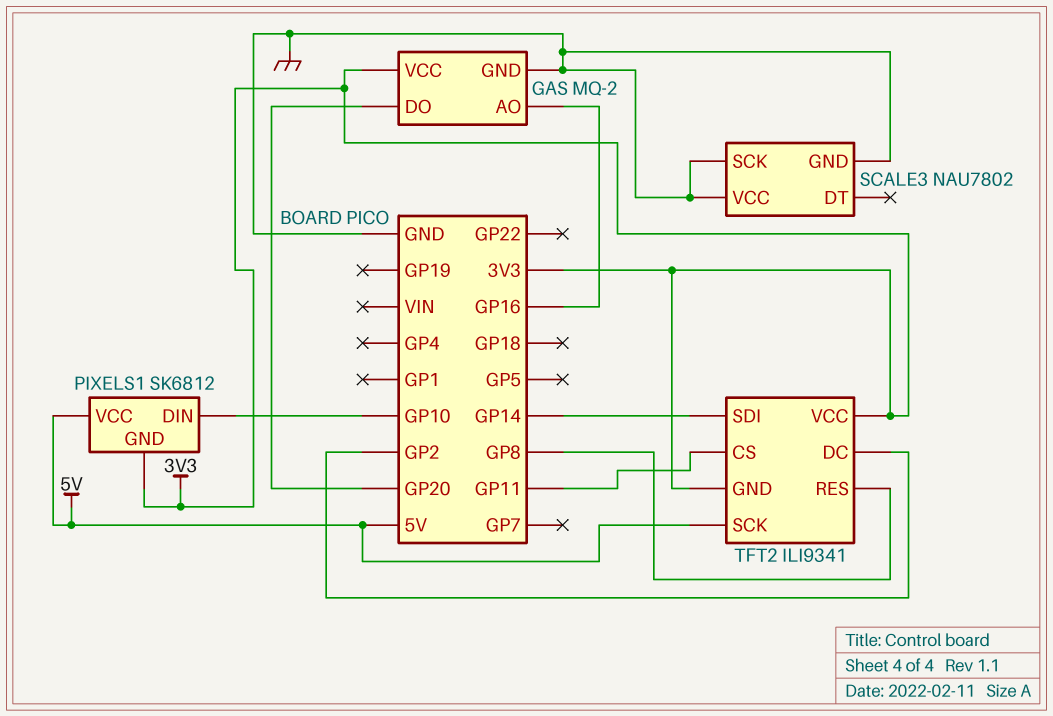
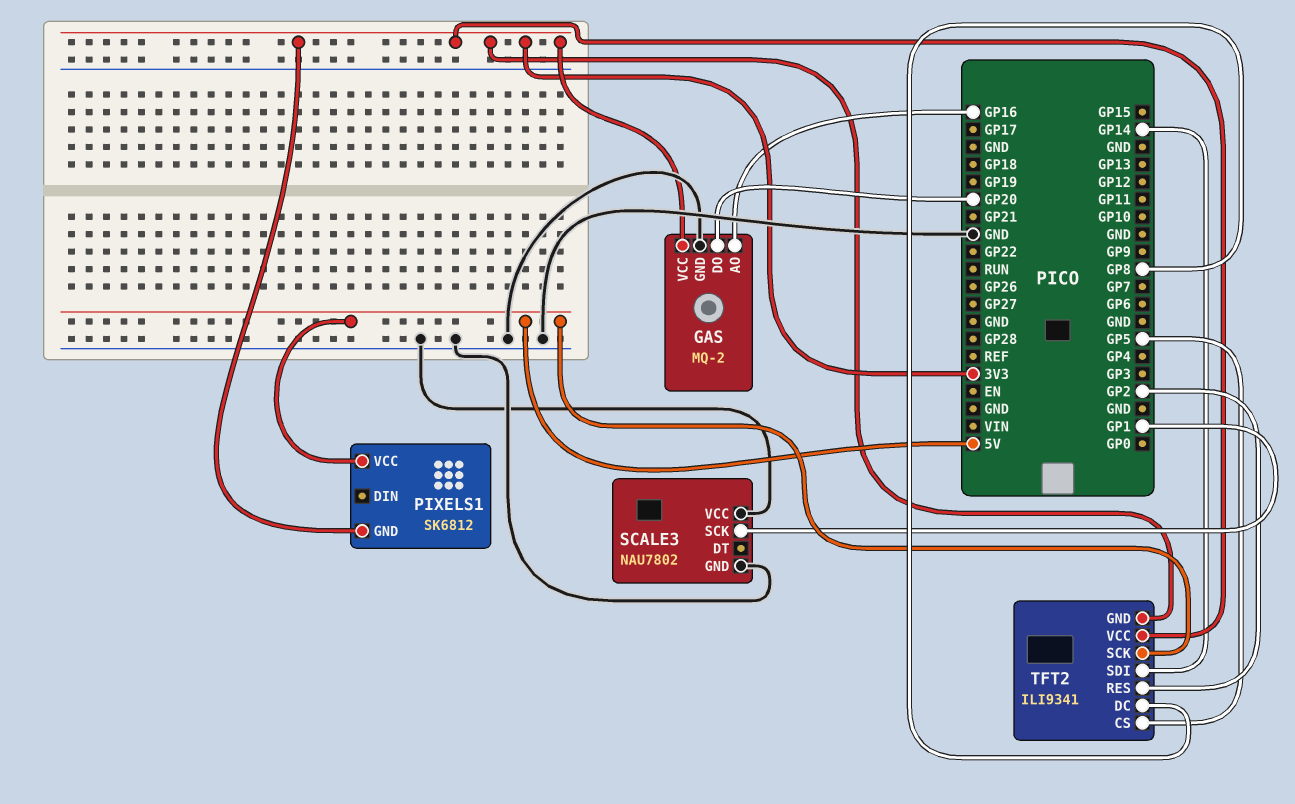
PIXELS1 pin DIN: GP10 -> none
SCALE3 pin SCK: GND -> GP1
TFT2 pin CS: GP11 -> GP5
TFT2 pin DC: GP2 -> GP8
TFT2 pin RES: GP8 -> GP2

